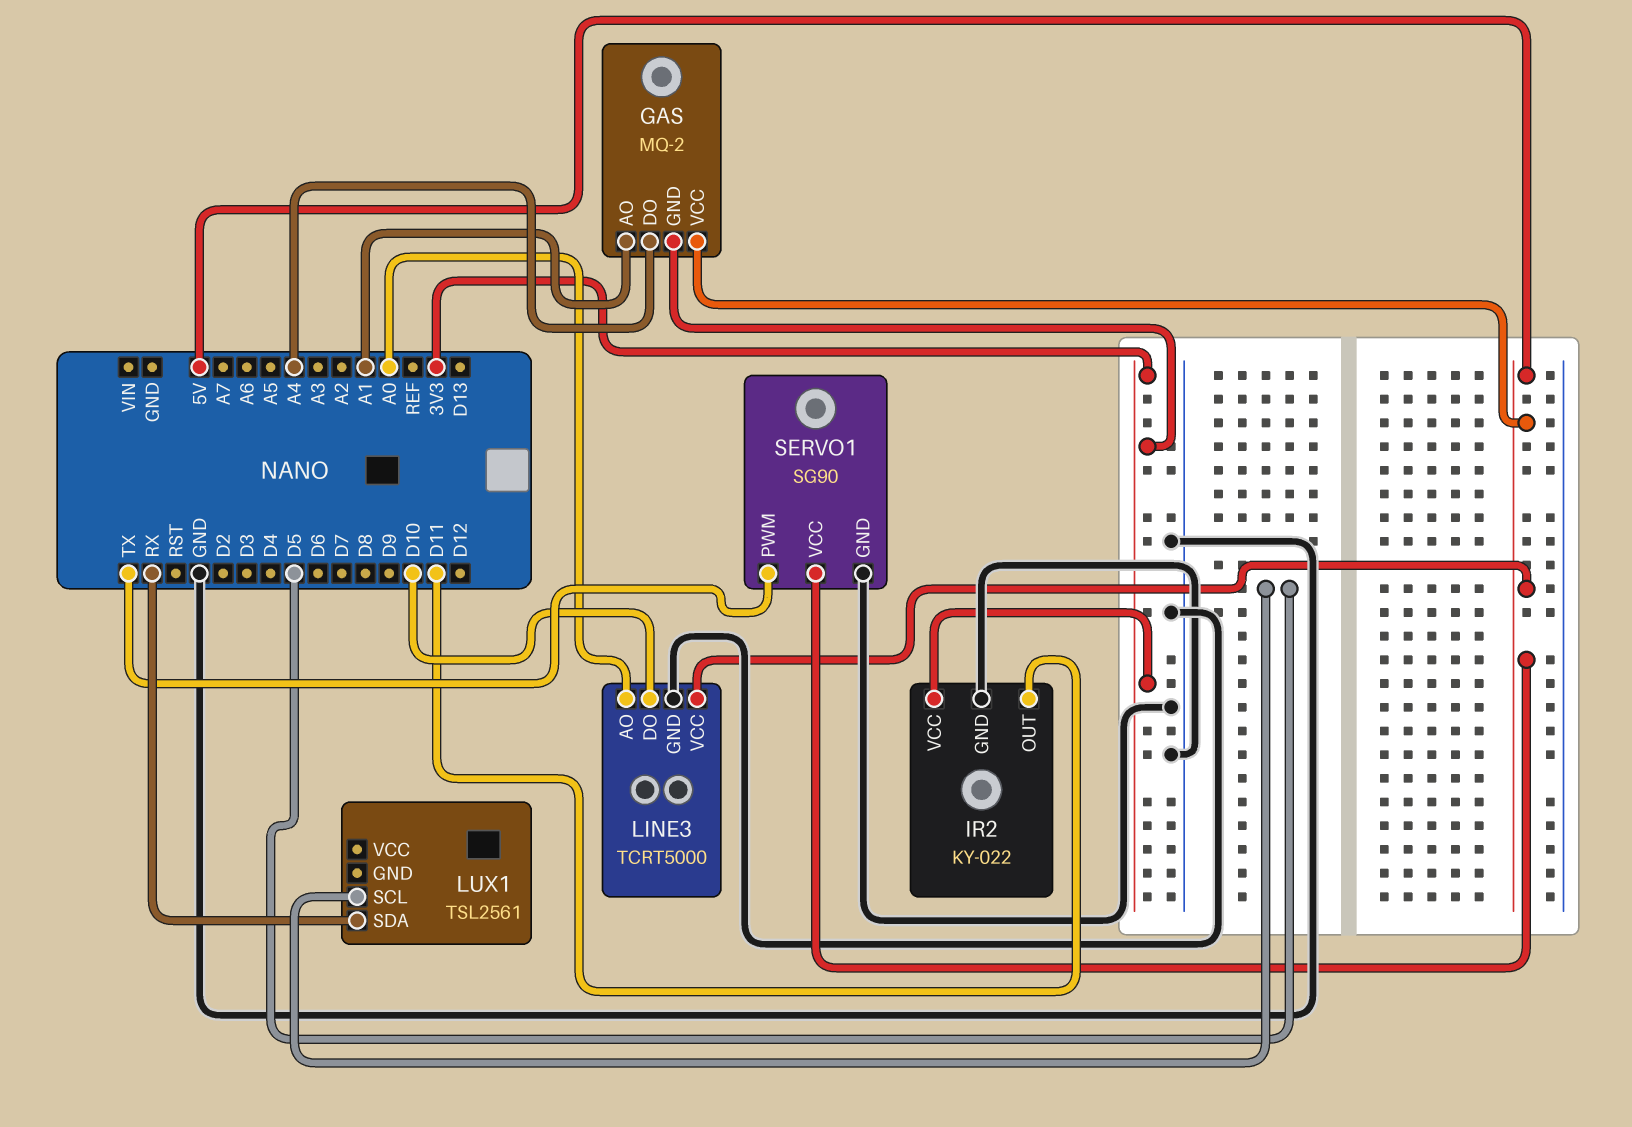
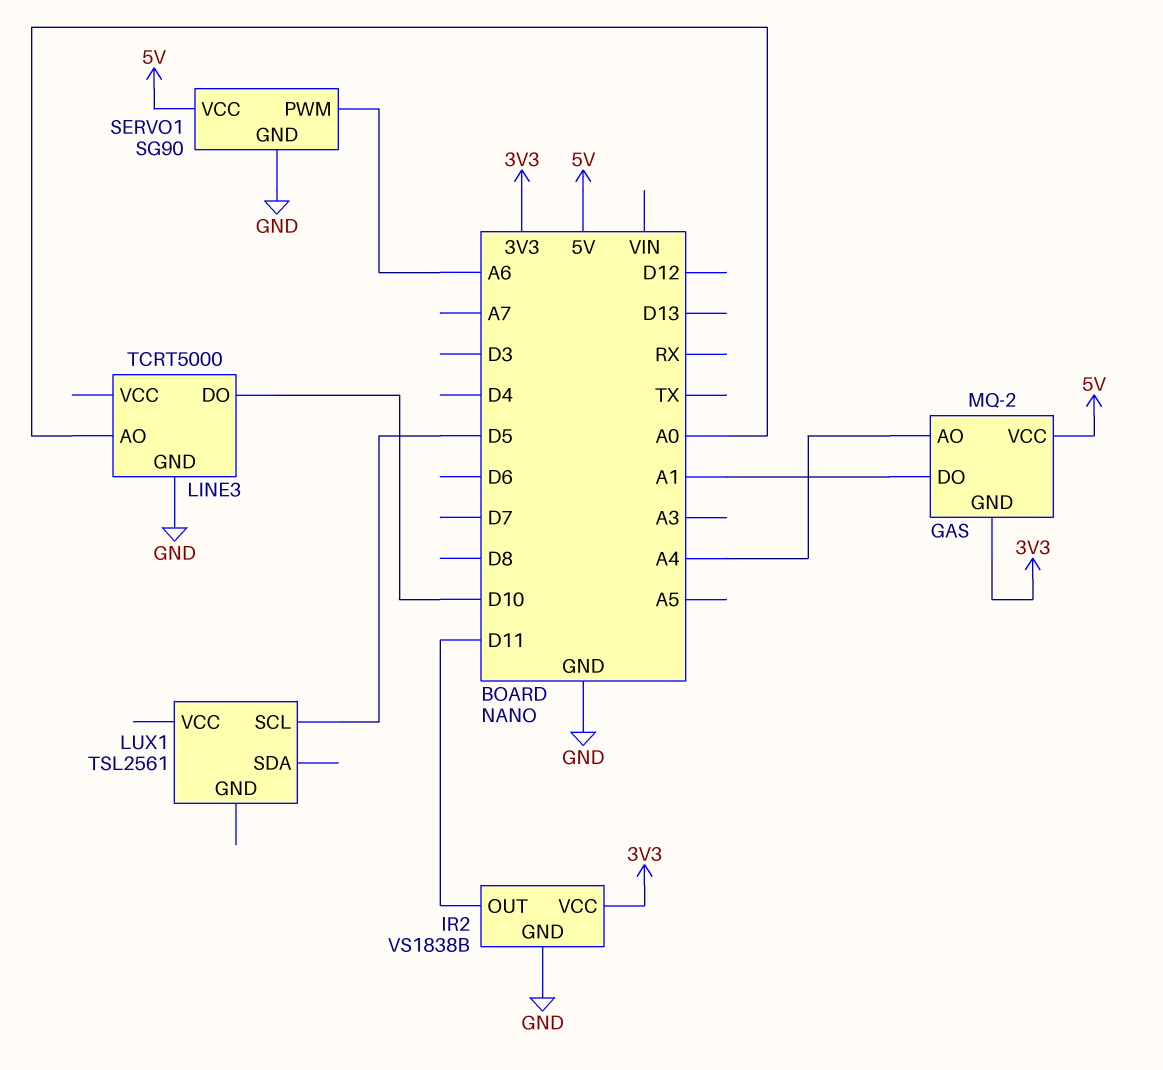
GAS pin AO: A1 -> A4
GAS pin DO: A4 -> A1
IR2: KY-022 -> VS1838B
LINE3 pin VCC: 5V -> none
LUX1 pin SDA: RX -> none
SERVO1 pin PWM: TX -> A6

